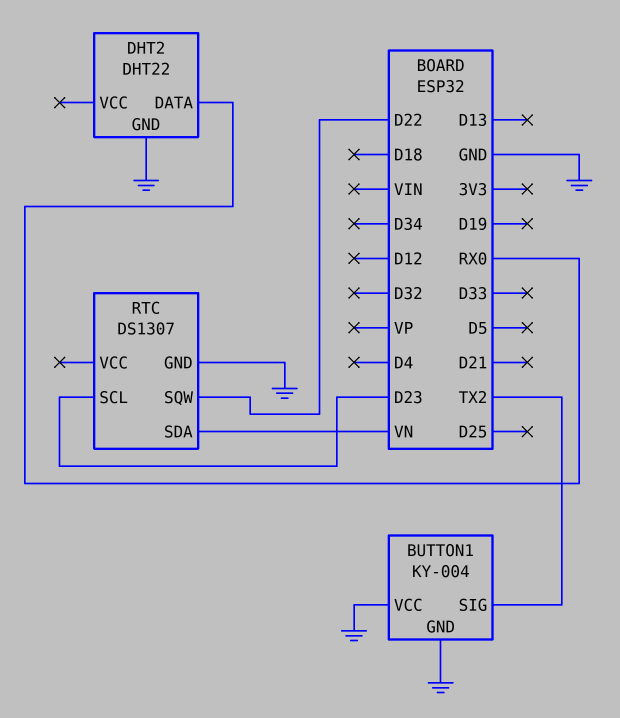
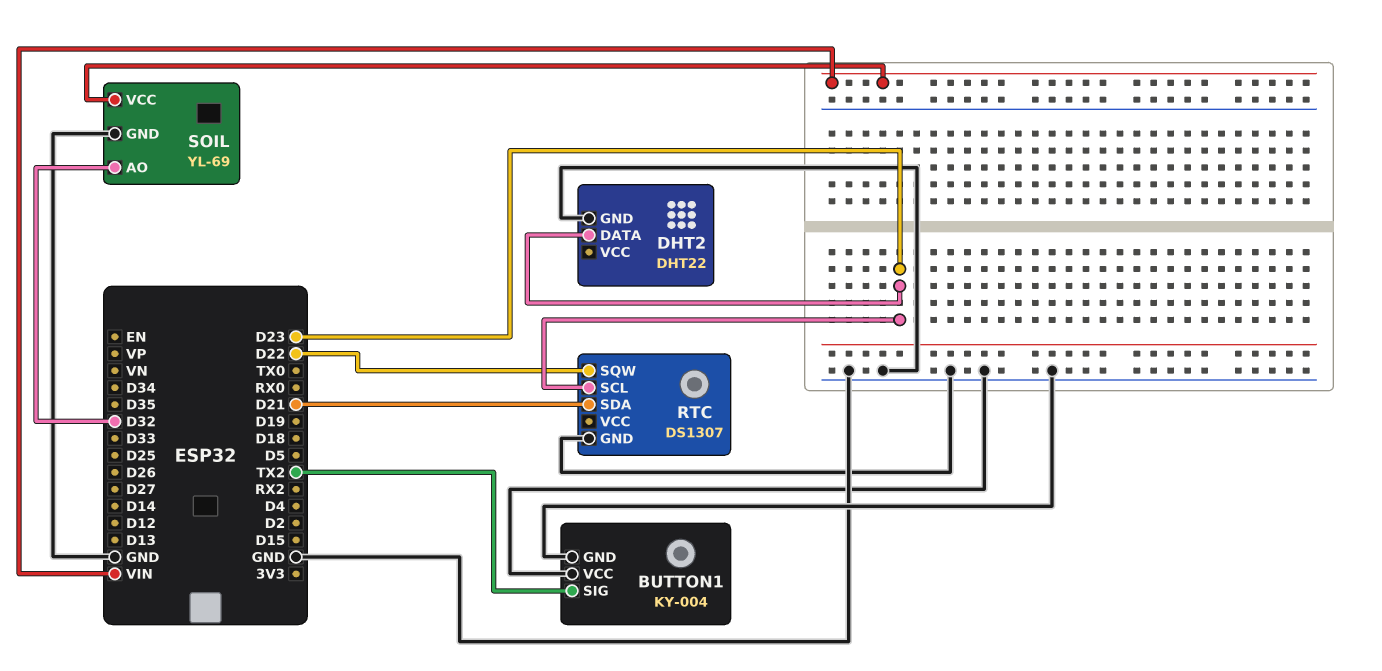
DHT2 pin DATA: RX0 -> D23
RTC pin SDA: VN -> D21
SOIL: none -> YL-69
SOIL pin AO: none -> D32
SOIL pin GND: none -> GND
SOIL pin VCC: none -> VIN

